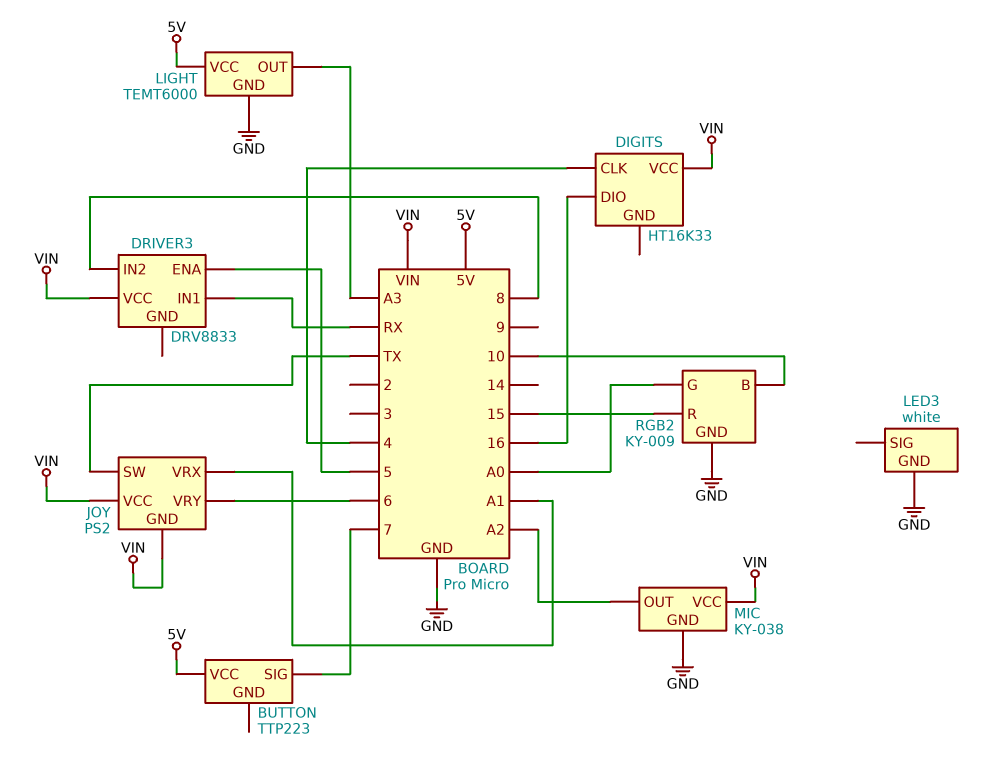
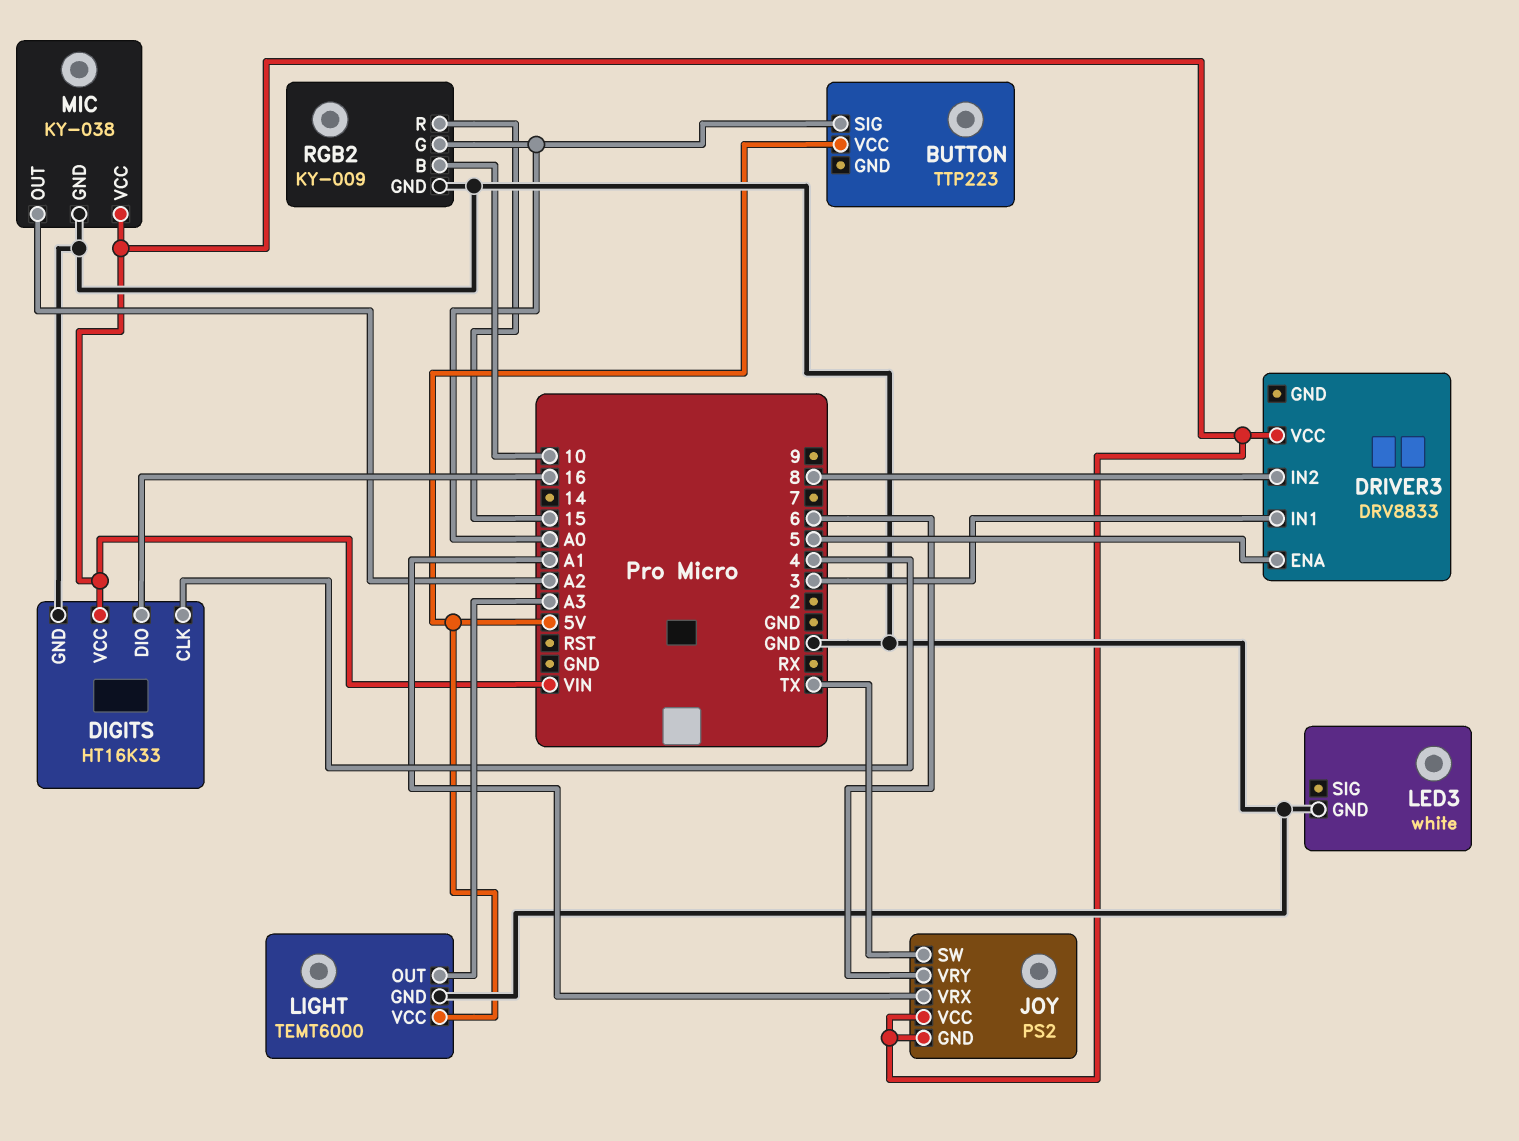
BUTTON pin SIG: 7 -> A0
DIGITS pin GND: none -> GND
DRIVER3 pin IN1: RX -> 3

